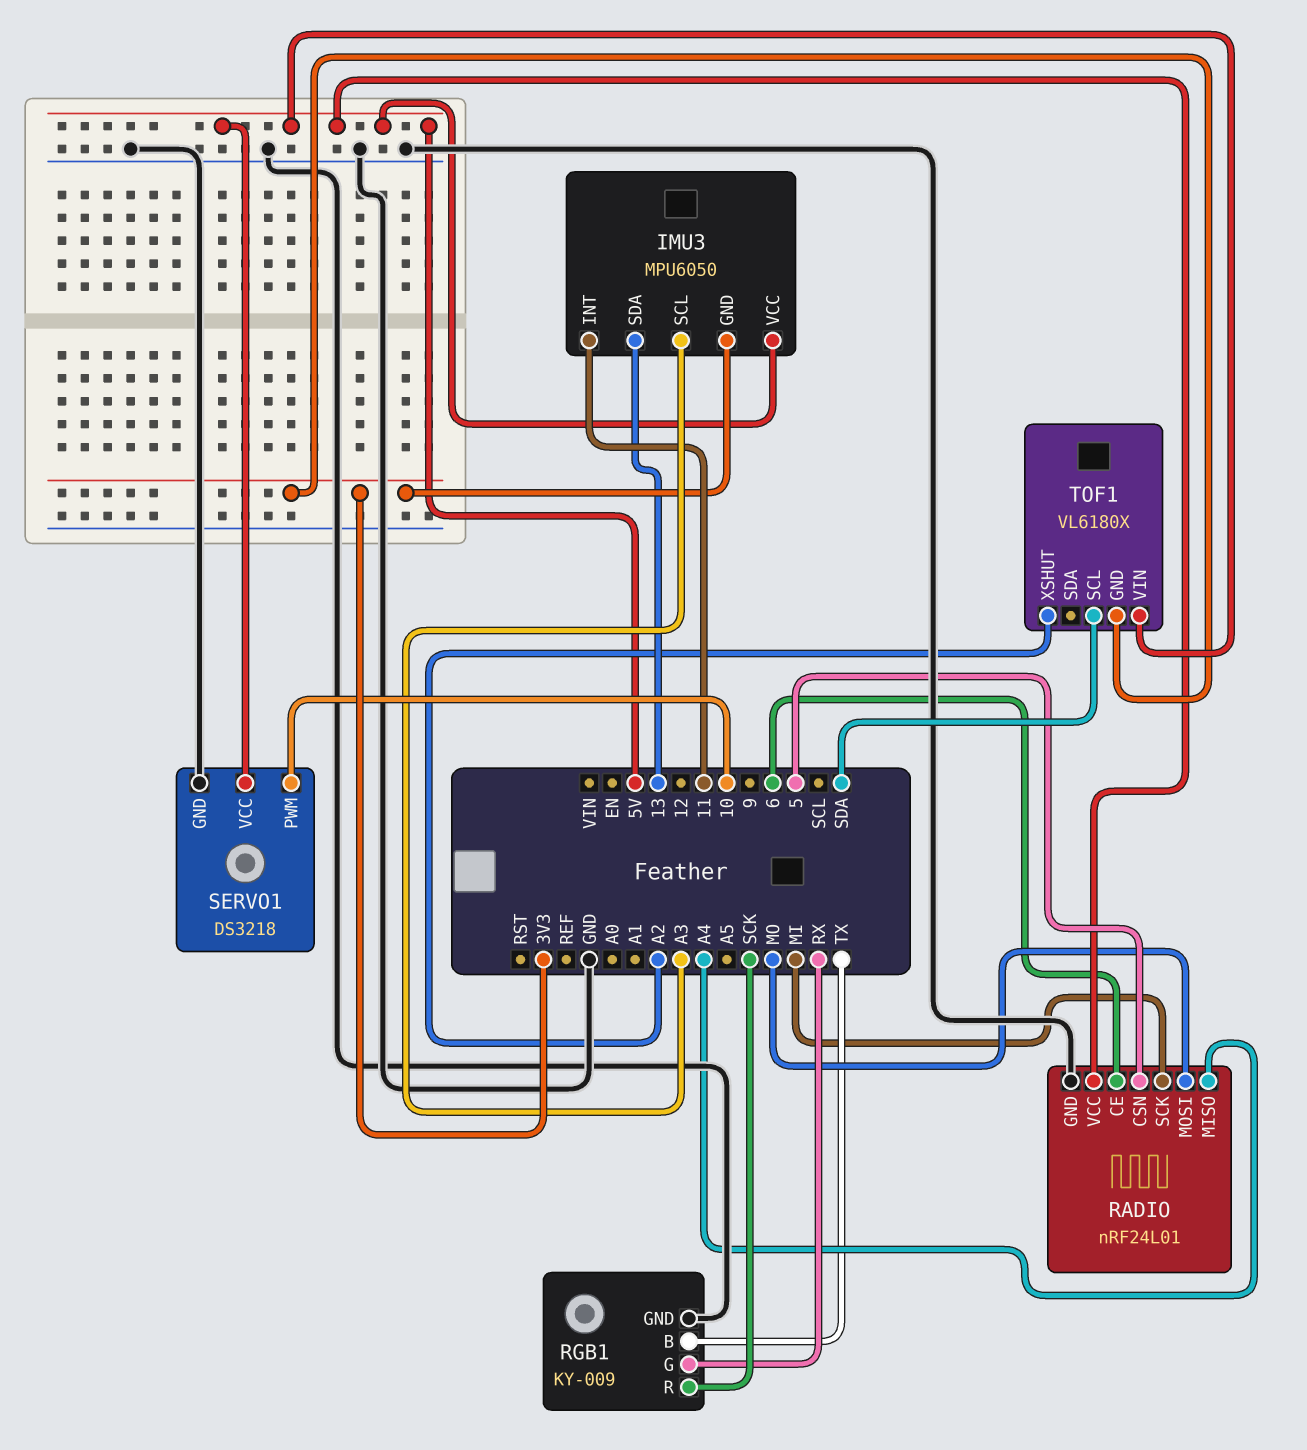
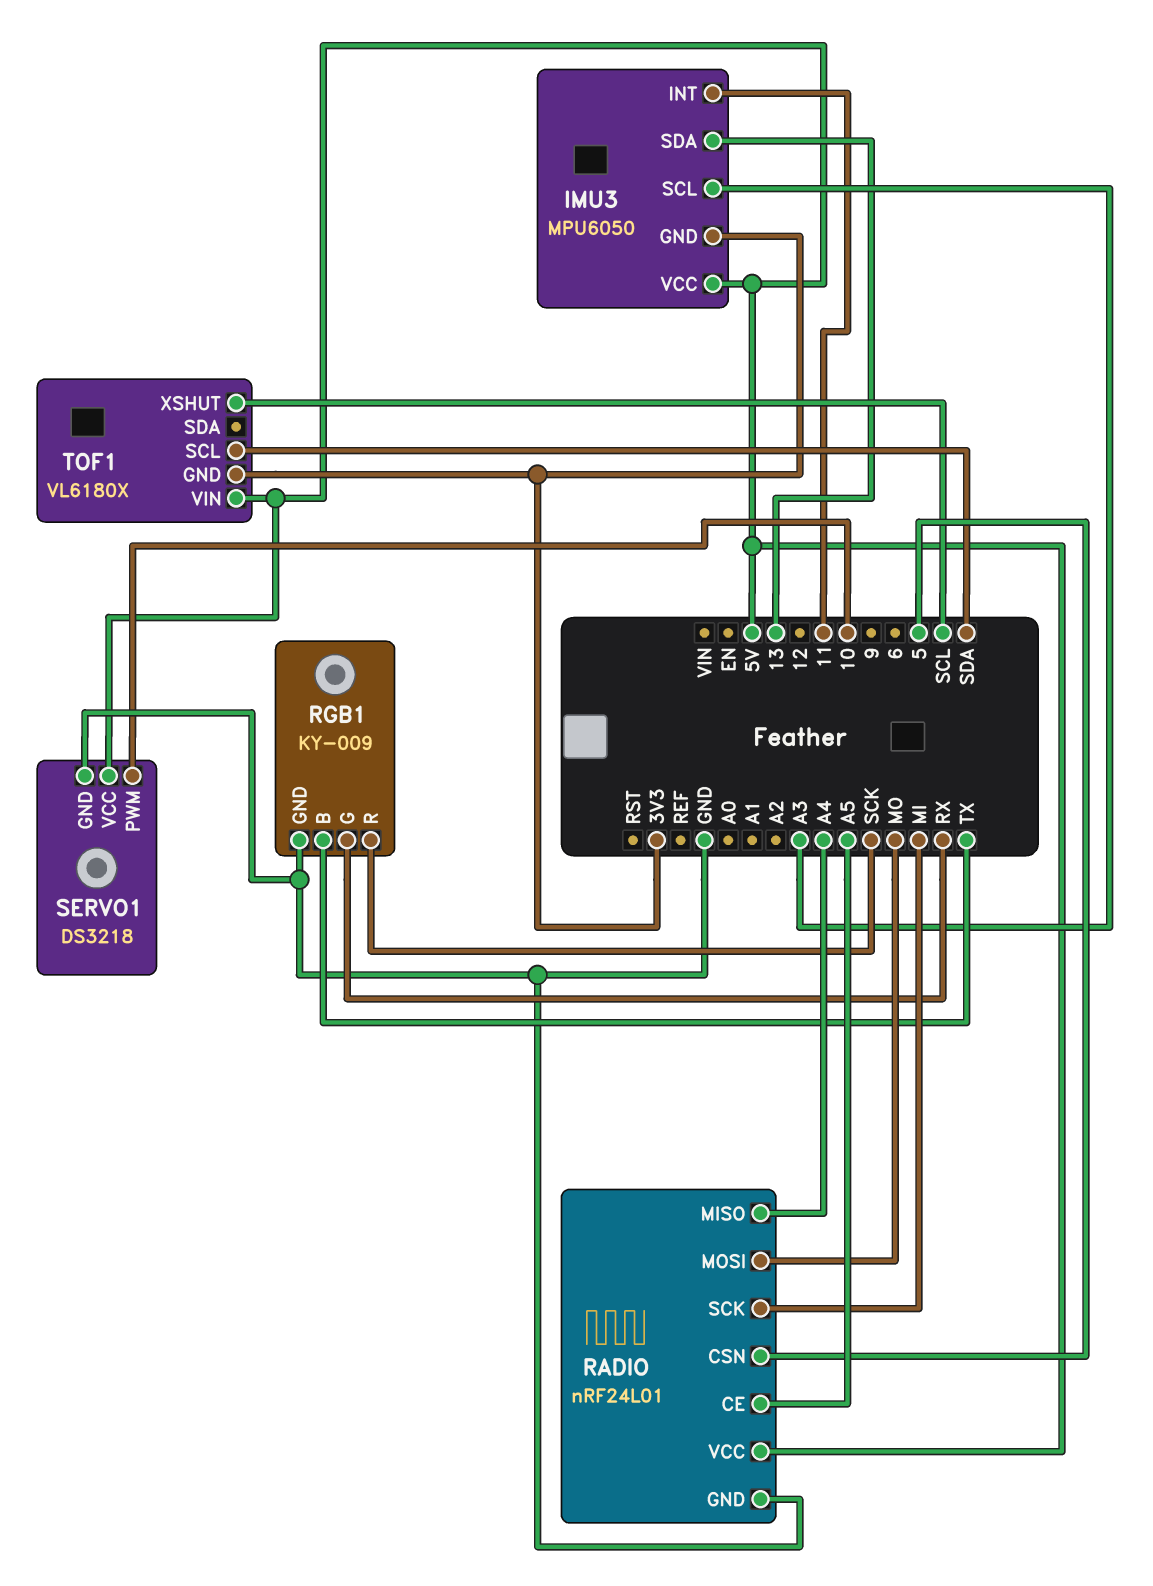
RADIO pin CE: 6 -> A5
TOF1 pin XSHUT: A2 -> SCL

